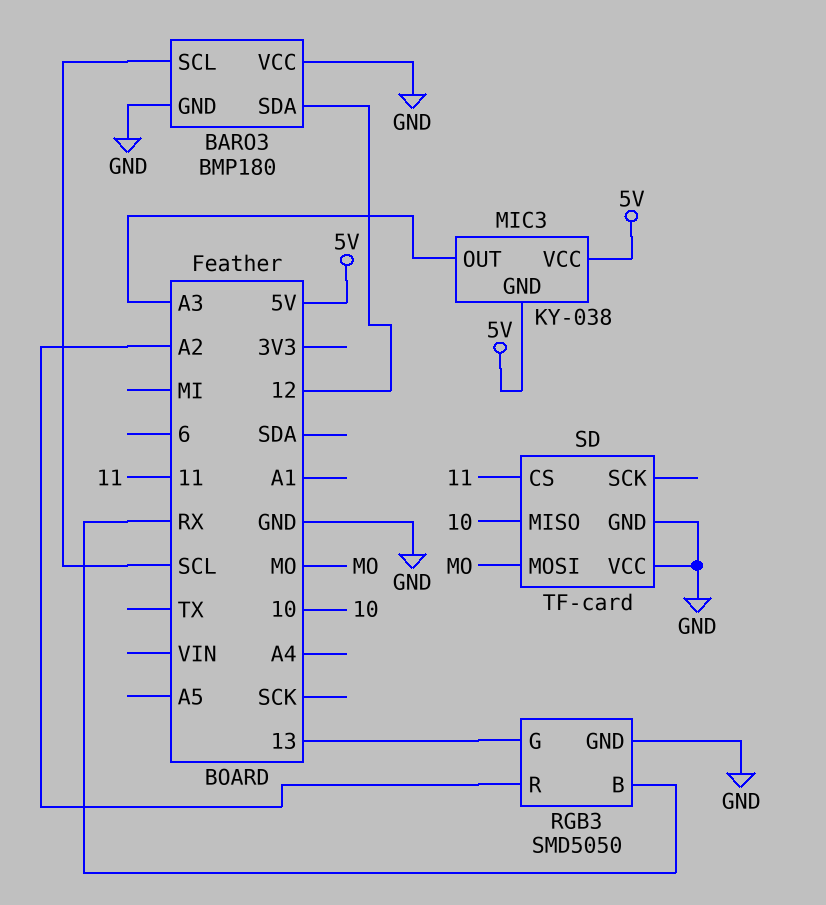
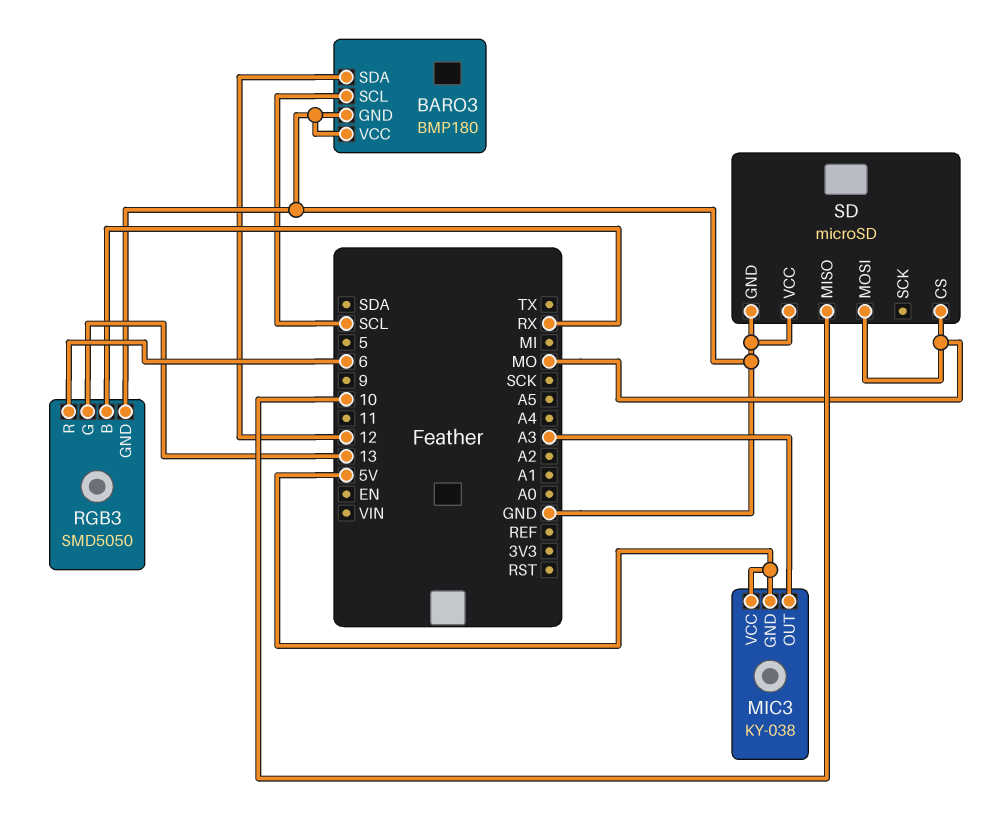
RGB3 pin R: A2 -> 6
SD: TF-card -> microSD
SD pin CS: 11 -> MO

